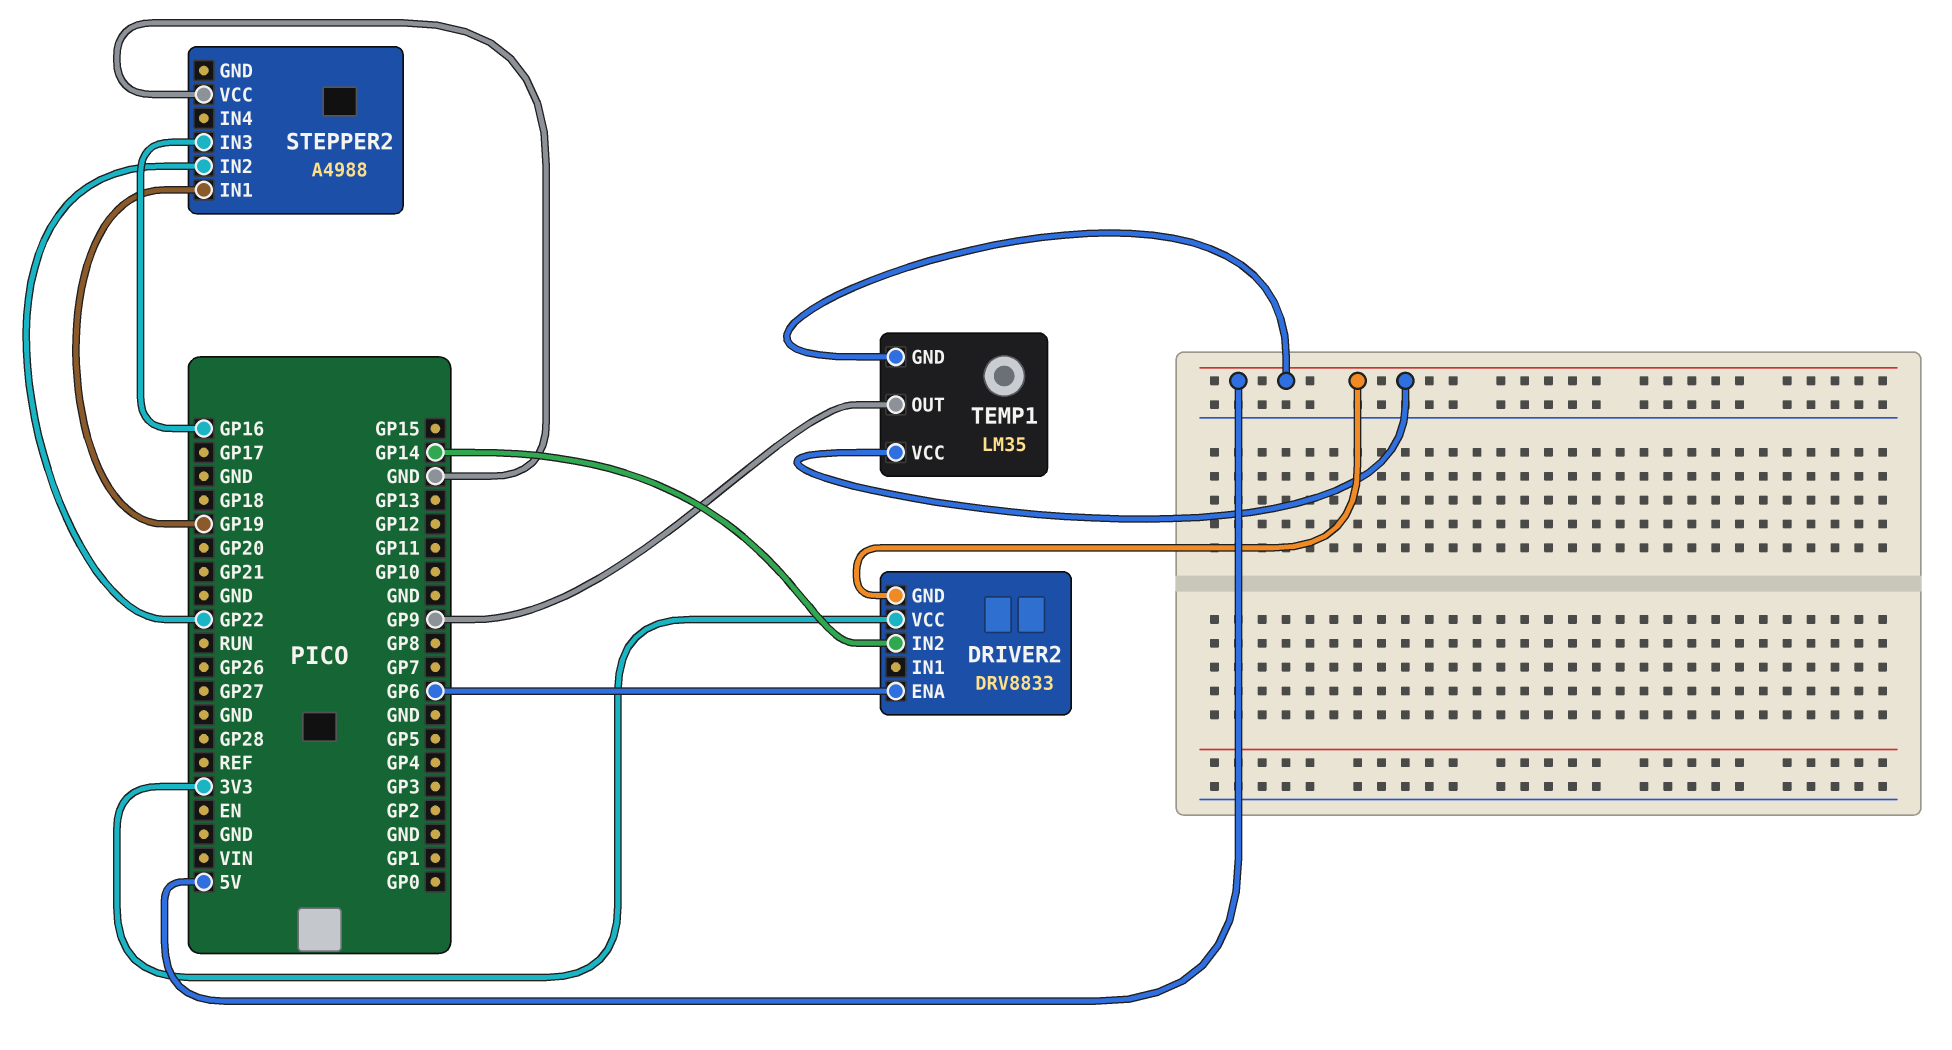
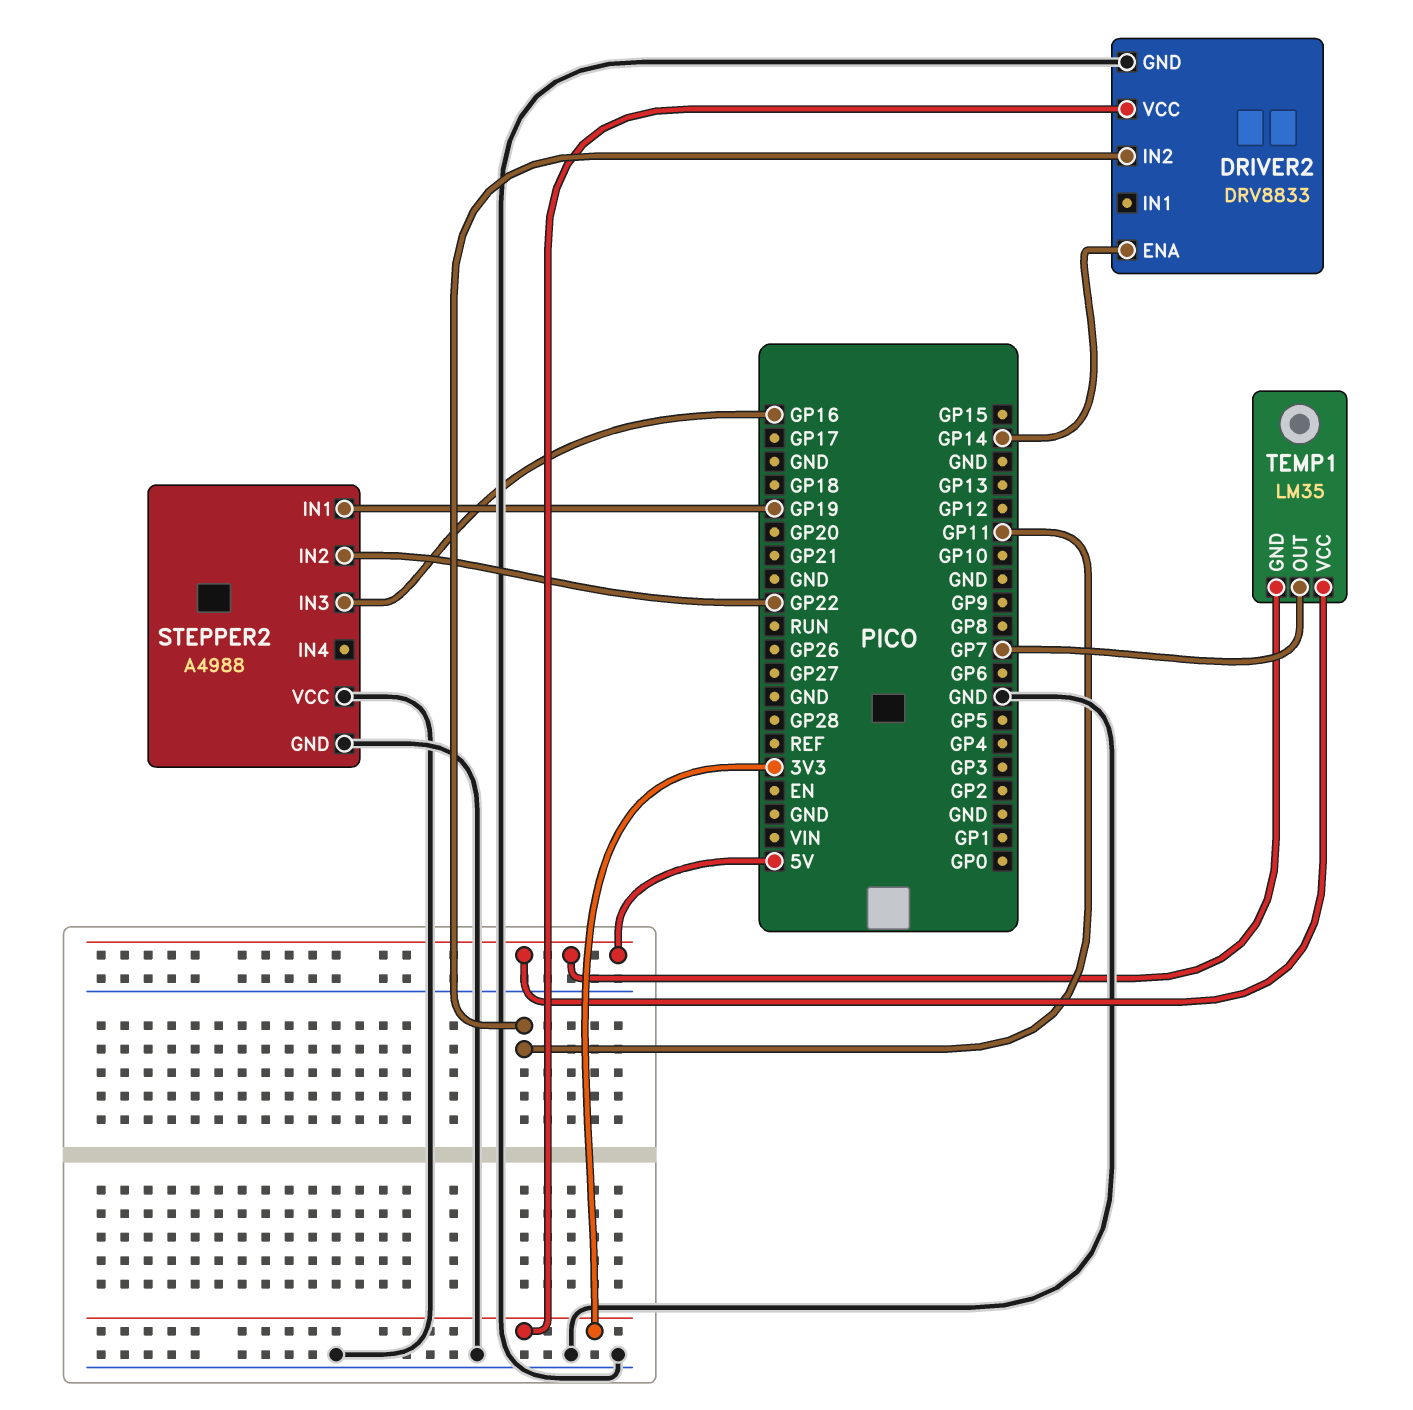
DRIVER2 pin ENA: GP6 -> GP14
DRIVER2 pin GND: 5V -> GND
DRIVER2 pin IN2: GP14 -> GP11
STEPPER2 pin GND: none -> GND
TEMP1 pin OUT: GP9 -> GP7

